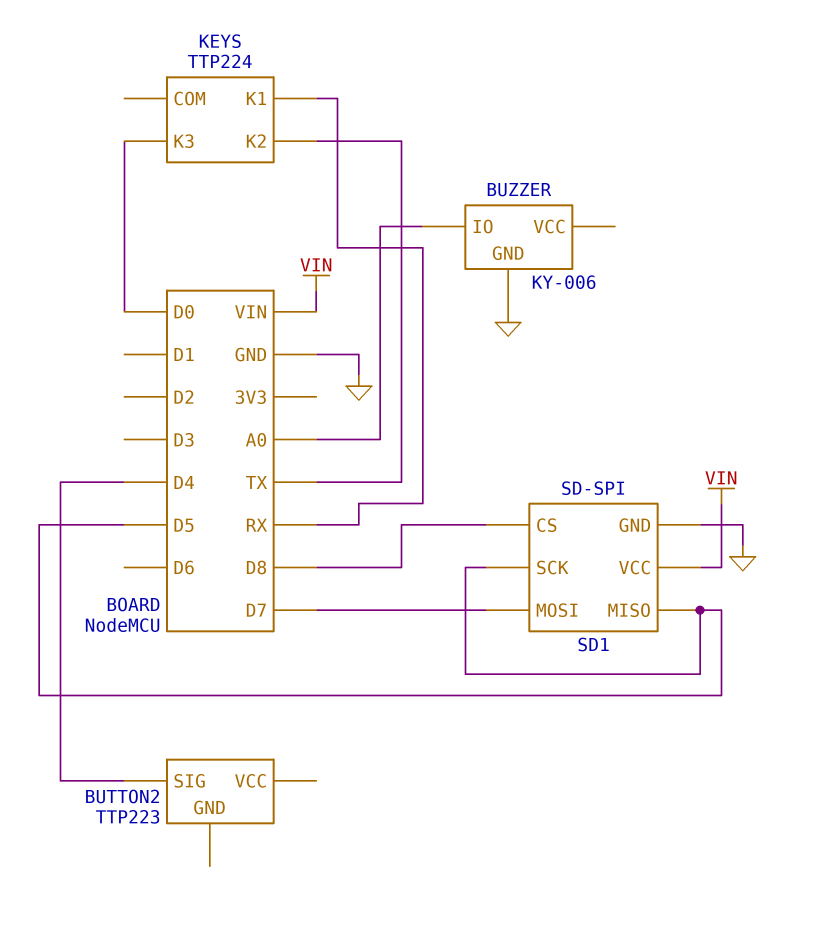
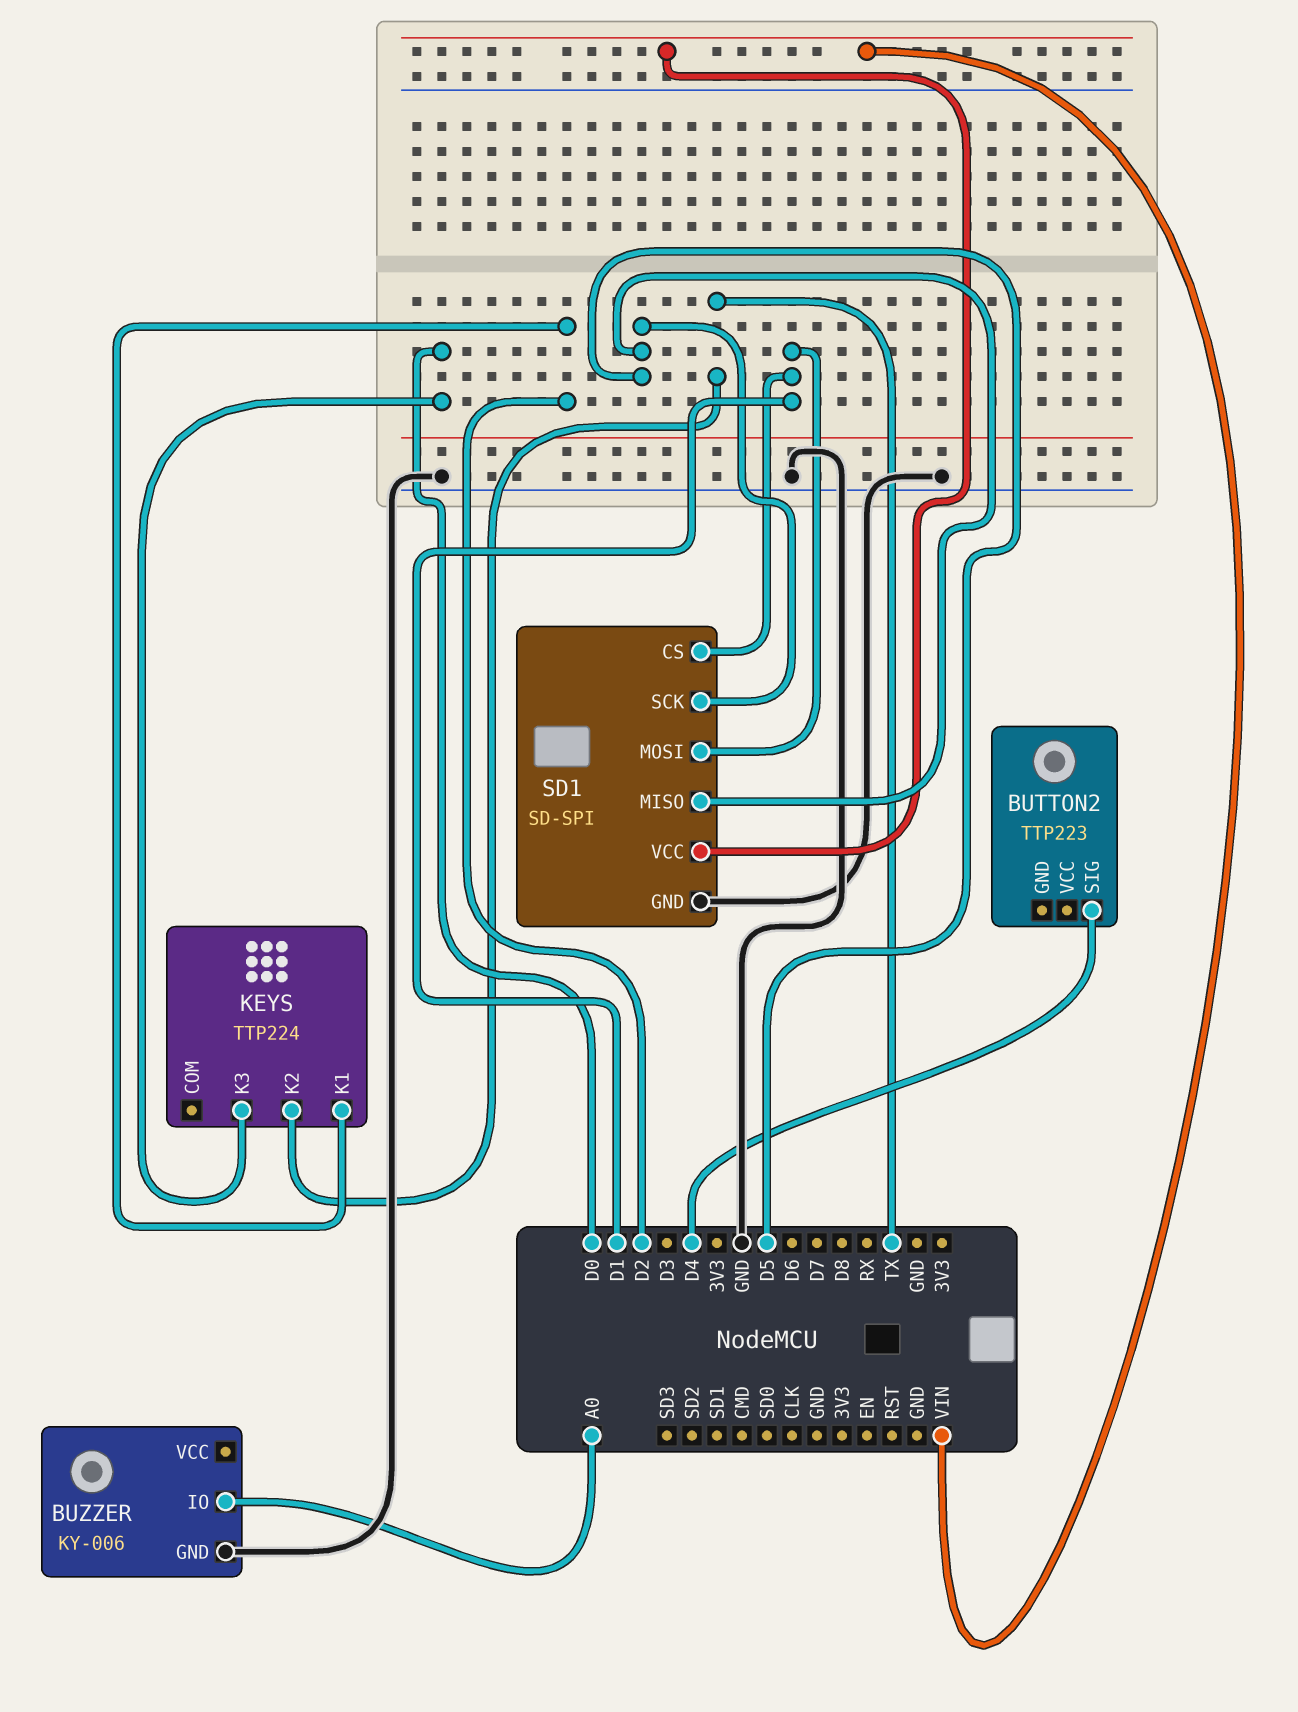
KEYS pin K1: RX -> D2
SD1 pin CS: D8 -> D1
SD1 pin MOSI: D7 -> D1

